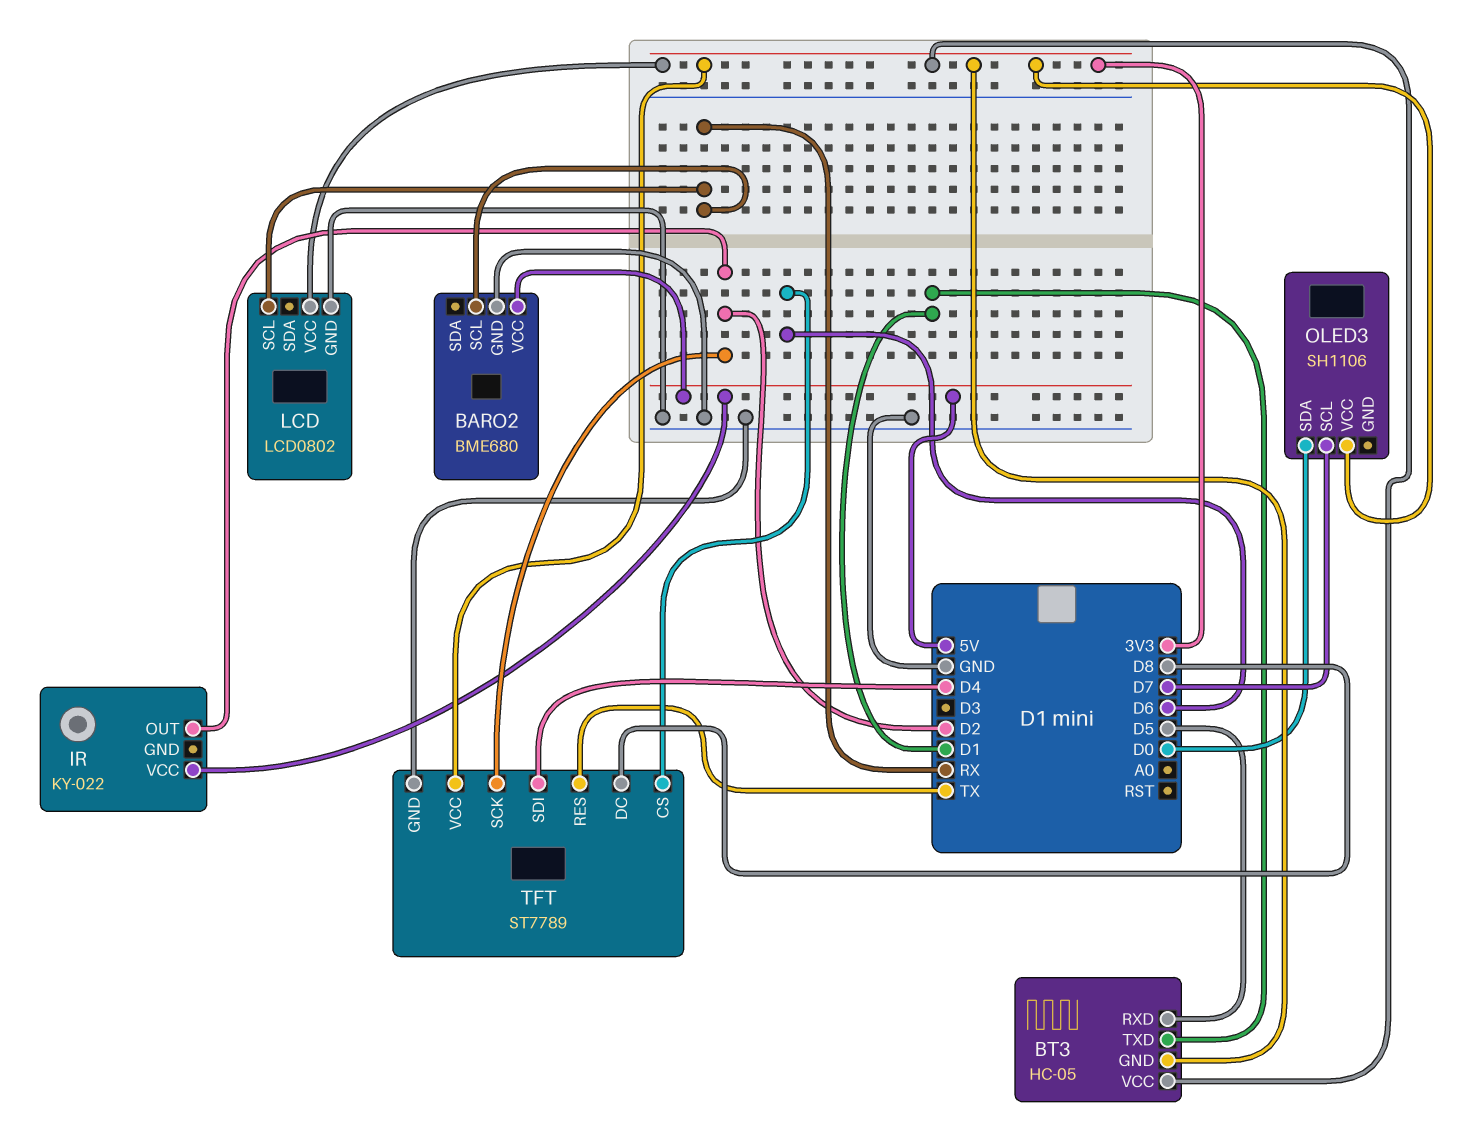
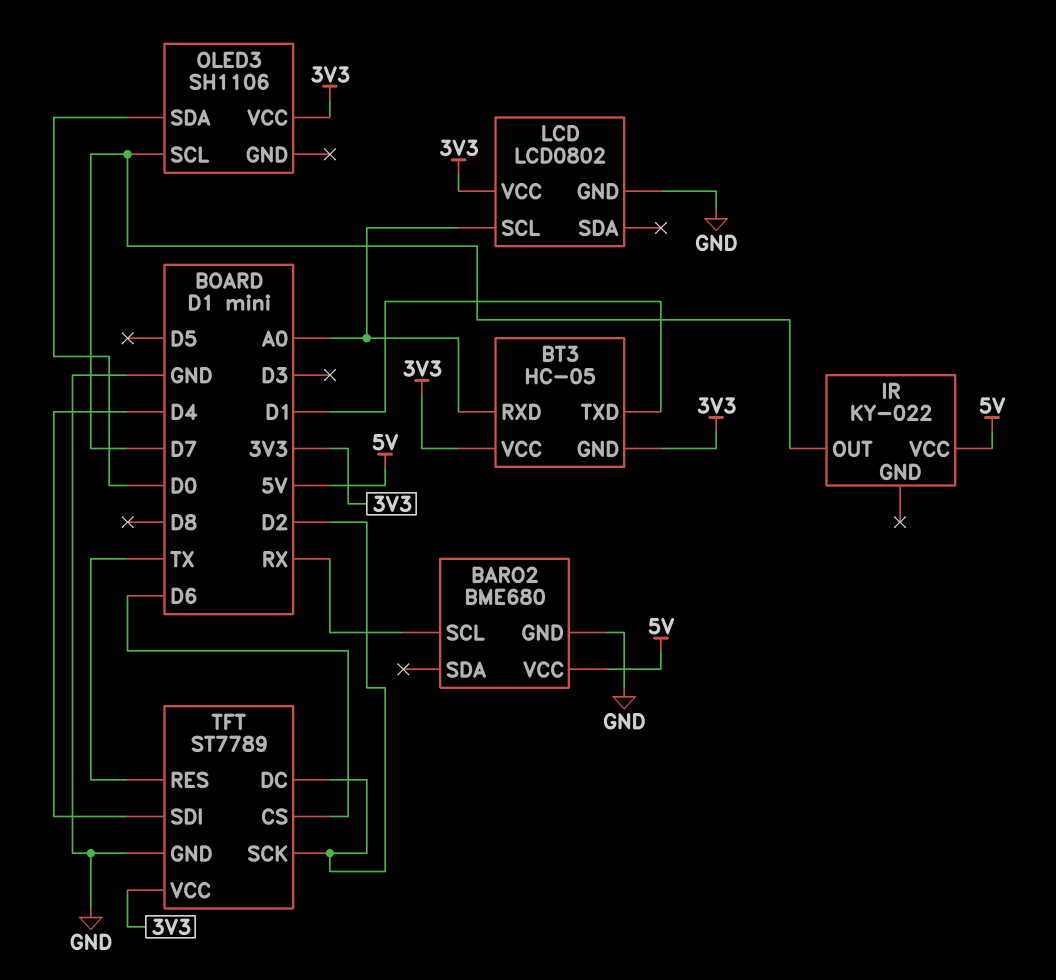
BT3 pin RXD: D5 -> A0
IR pin OUT: D2 -> D7
LCD pin SCL: RX -> A0
TFT pin DC: D8 -> D2

